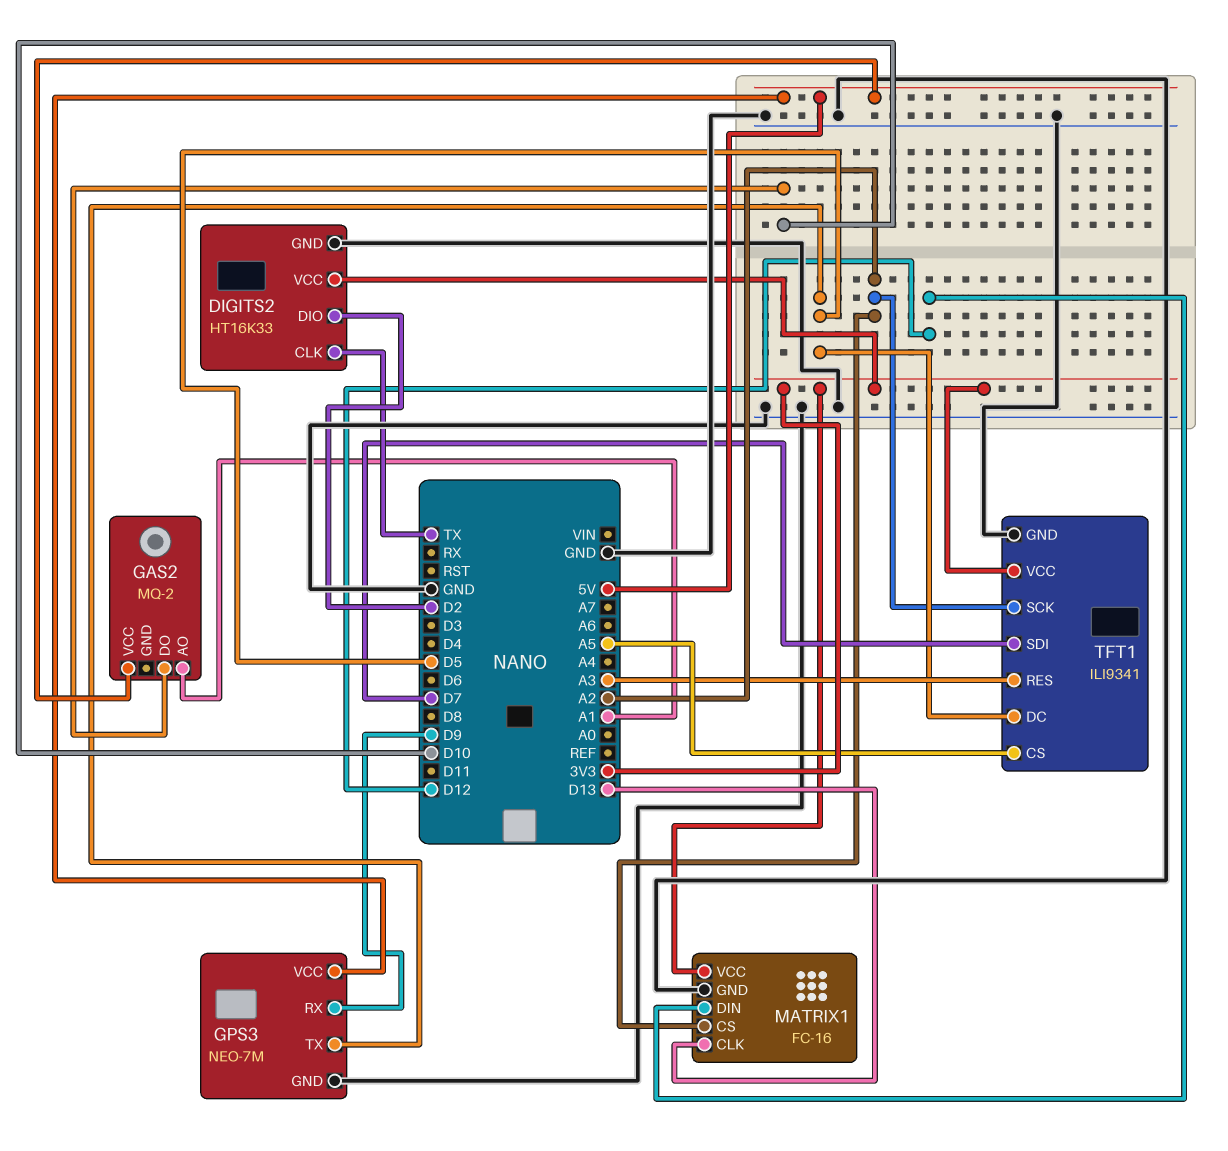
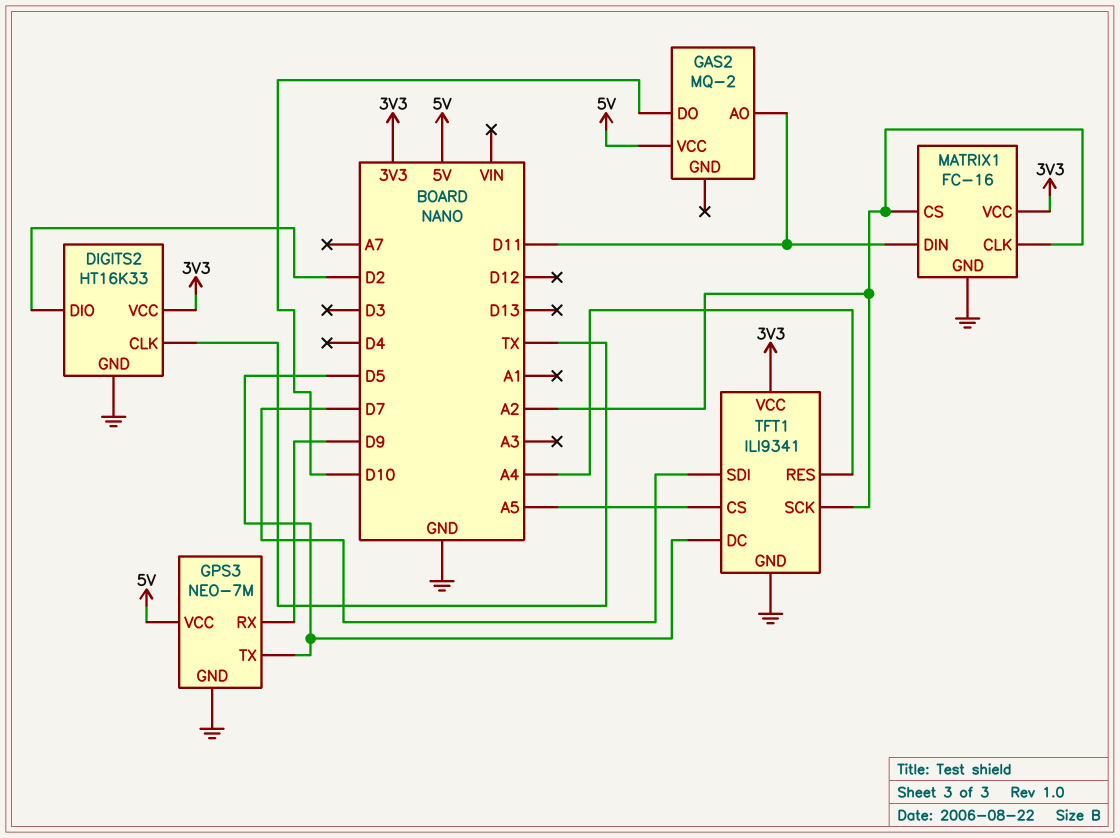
GAS2 pin AO: A1 -> D11
MATRIX1 pin CLK: D13 -> A2
MATRIX1 pin DIN: D12 -> D11
TFT1 pin RES: A3 -> A4

